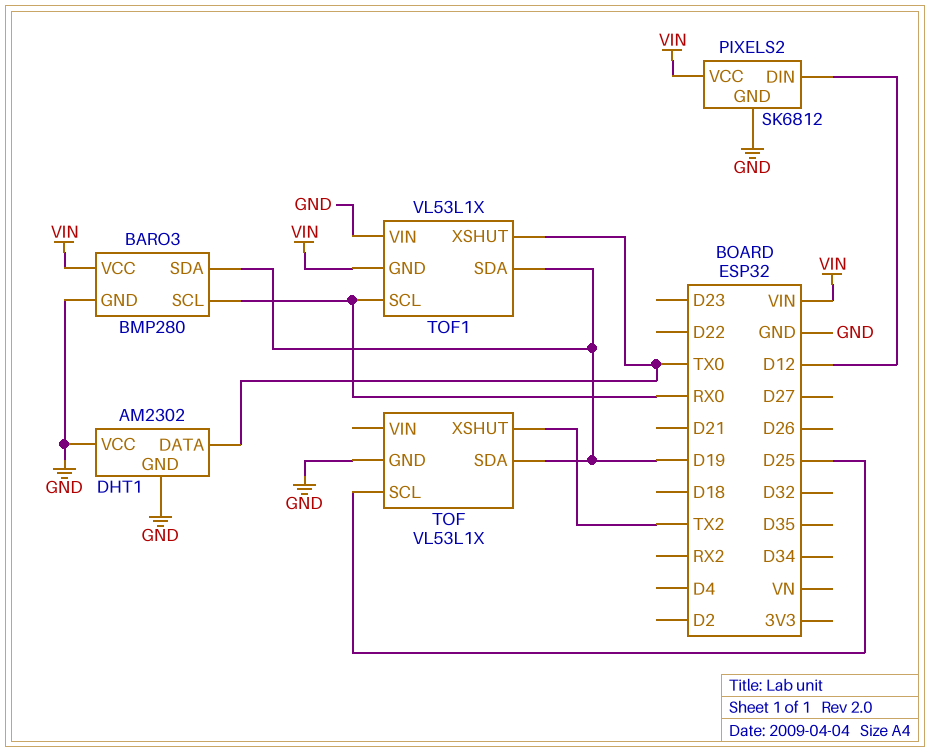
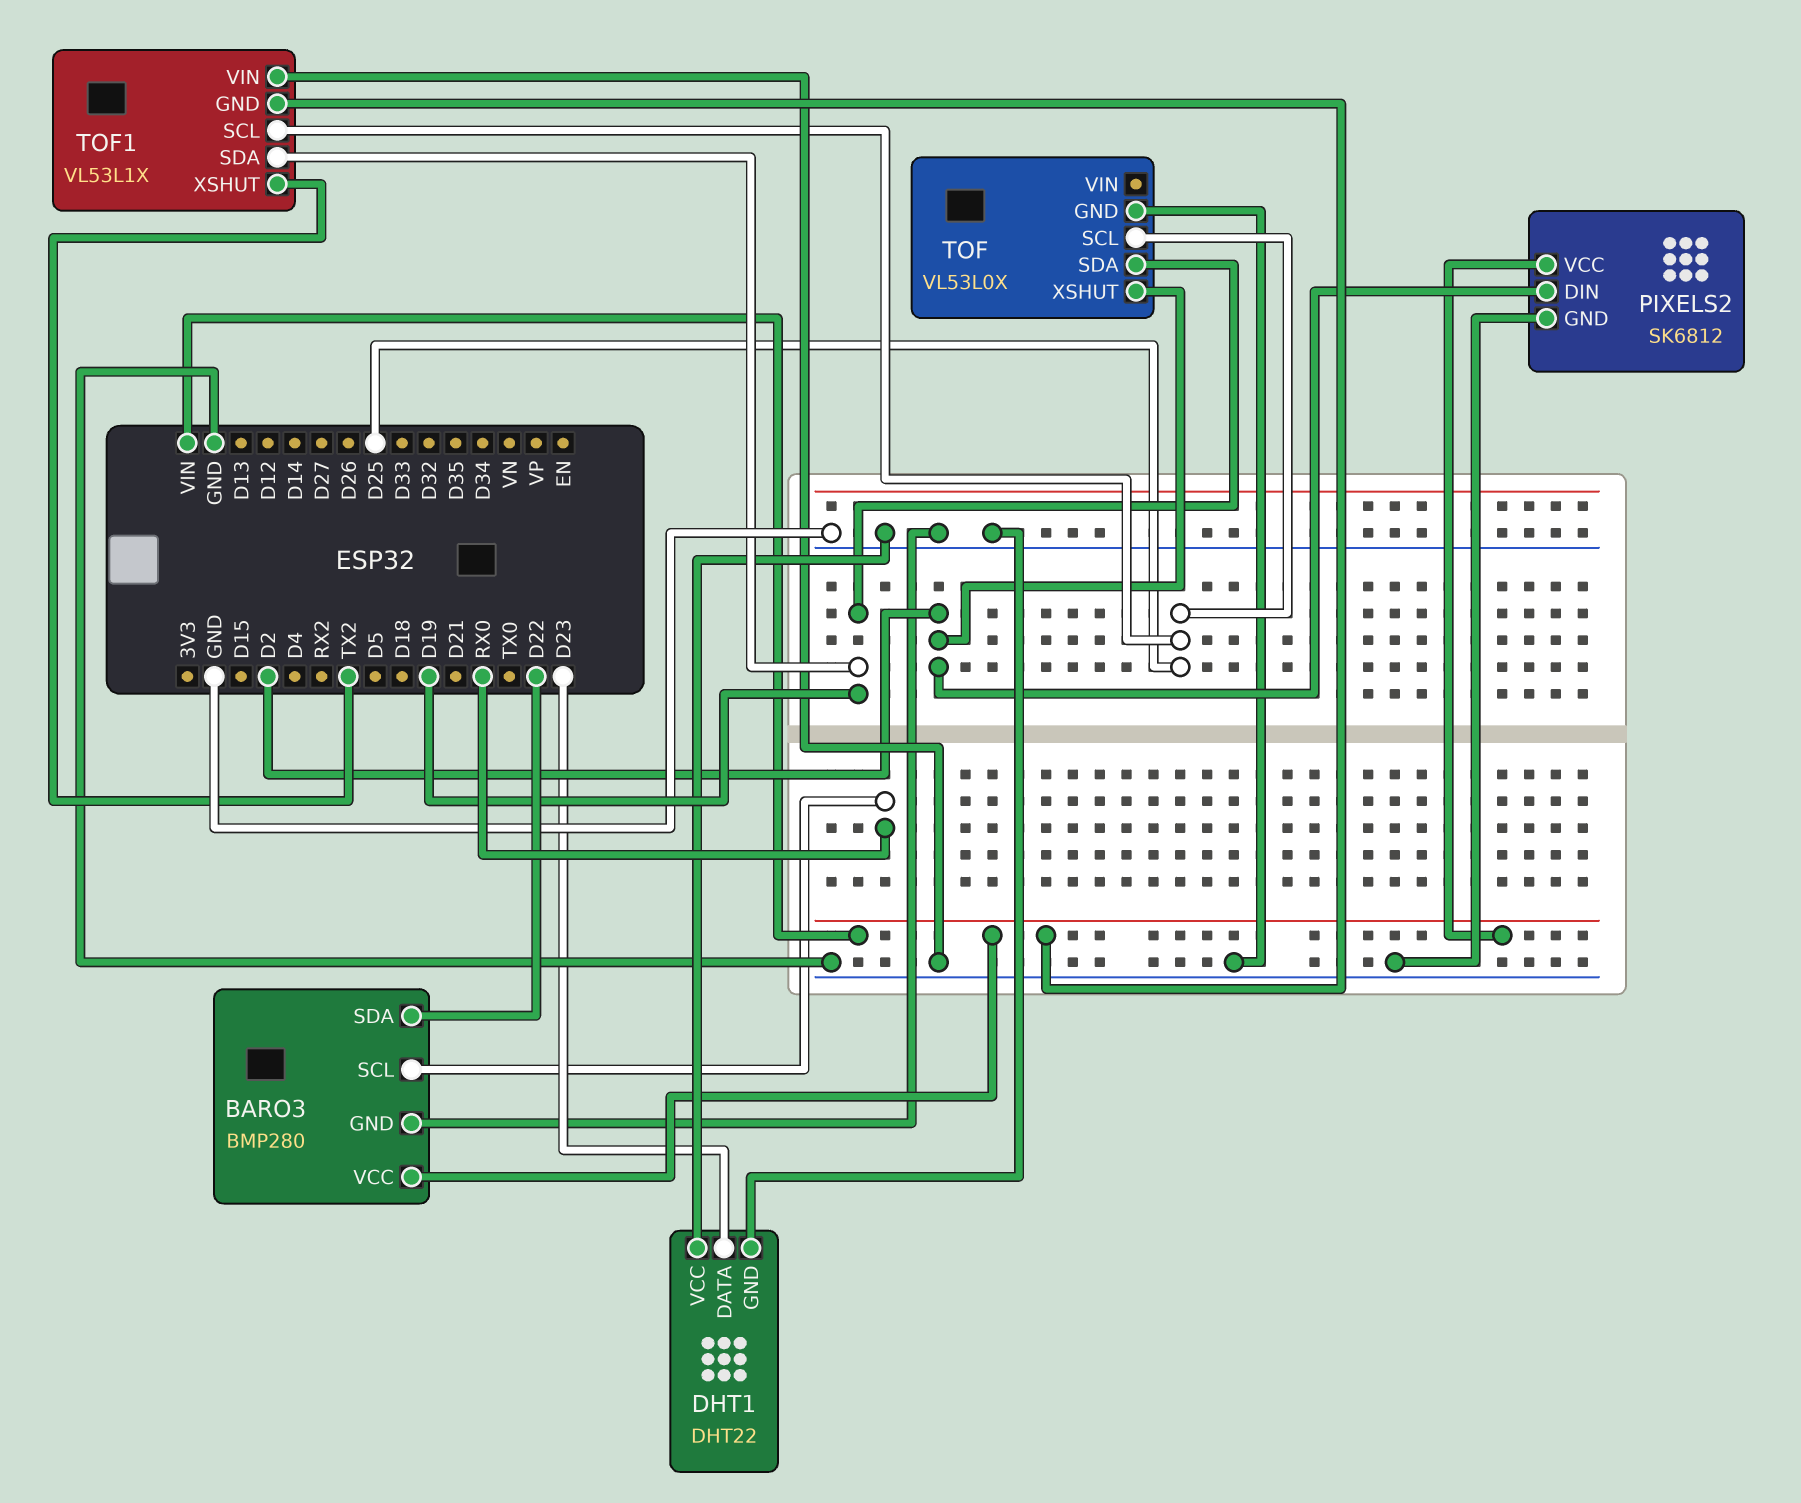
BARO3 pin SDA: D19 -> D22
DHT1: AM2302 -> DHT22
DHT1 pin DATA: TX0 -> D23
PIXELS2 pin DIN: D12 -> D2
TOF: VL53L1X -> VL53L0X
TOF pin XSHUT: TX2 -> D2
TOF1 pin SCL: RX0 -> D25
TOF1 pin XSHUT: TX0 -> TX2

